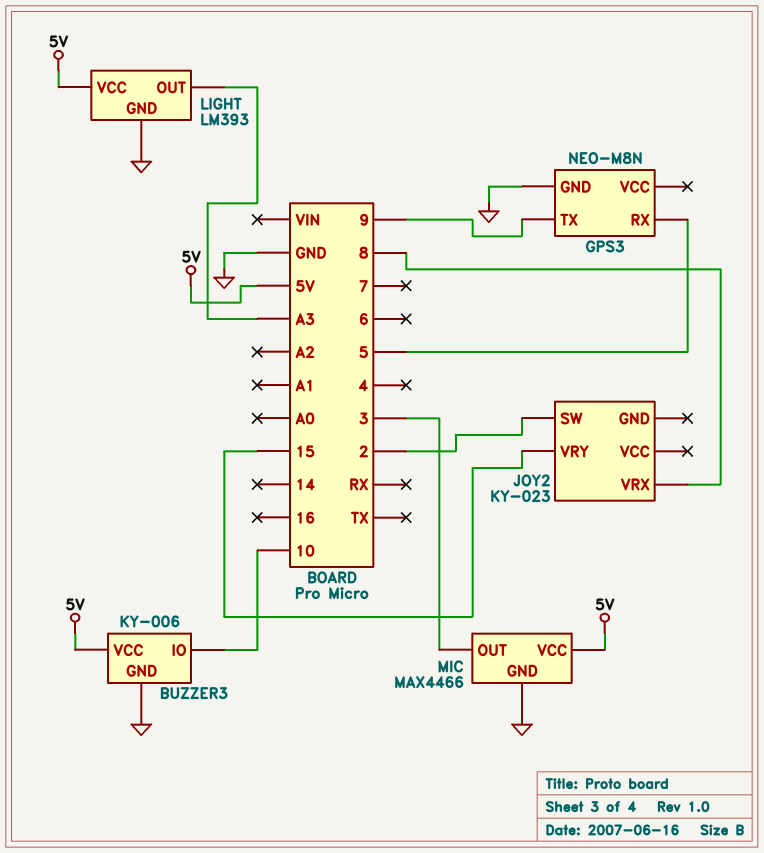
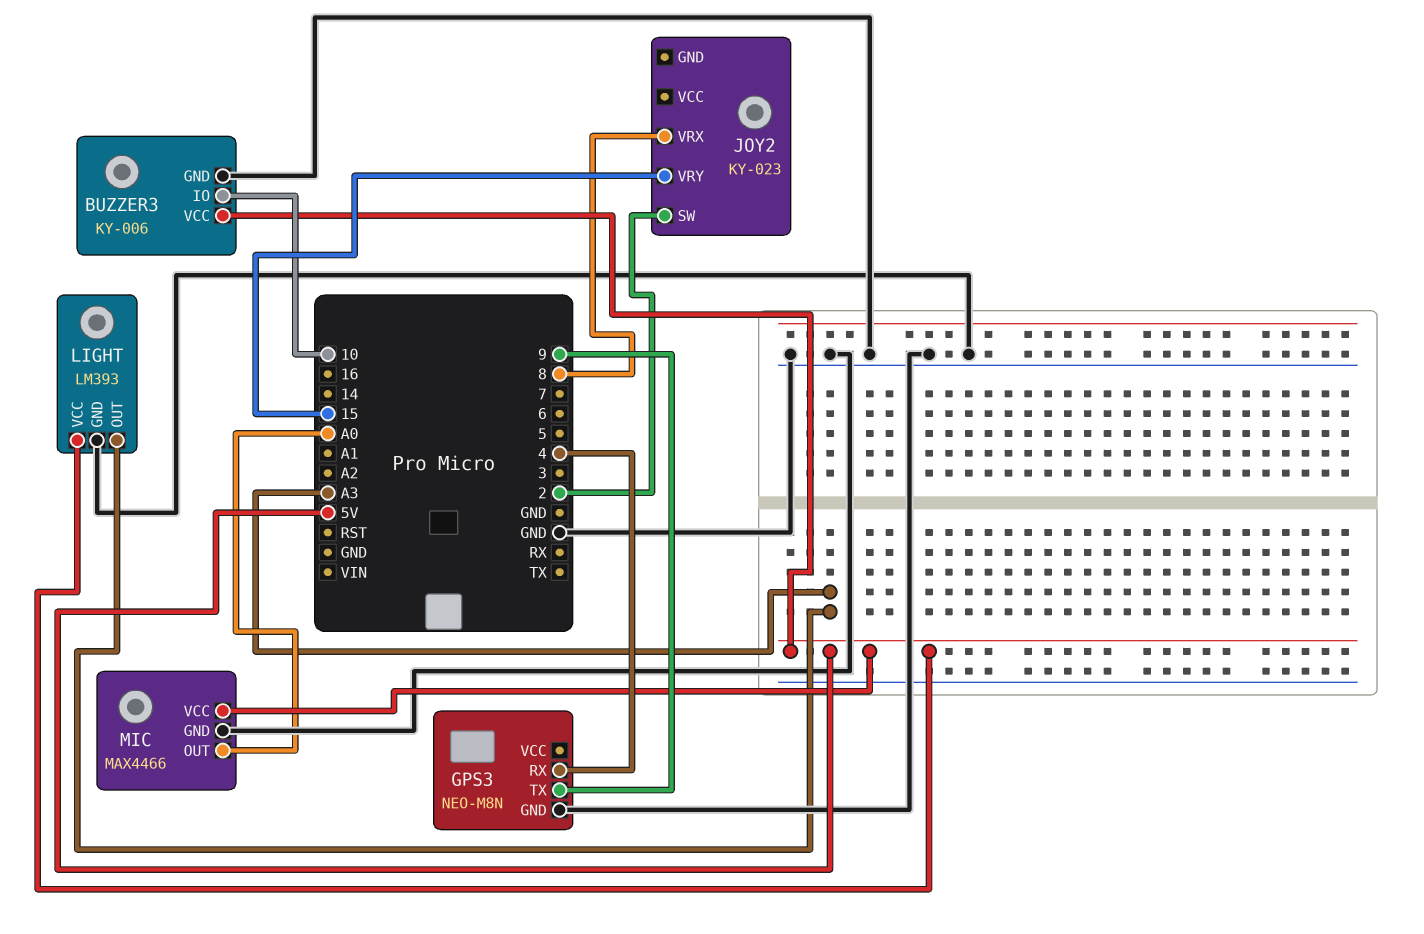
GPS3 pin RX: 5 -> 4
MIC pin OUT: 3 -> A0

